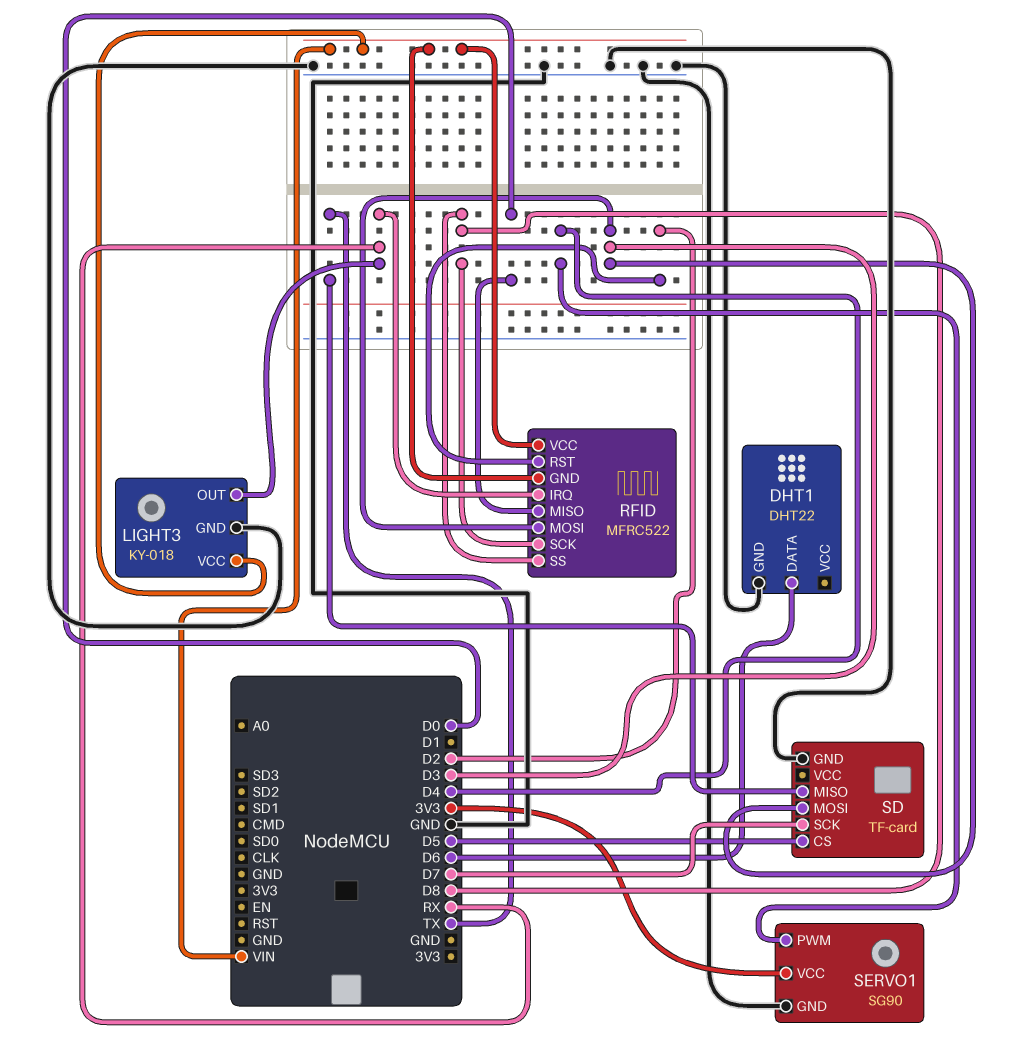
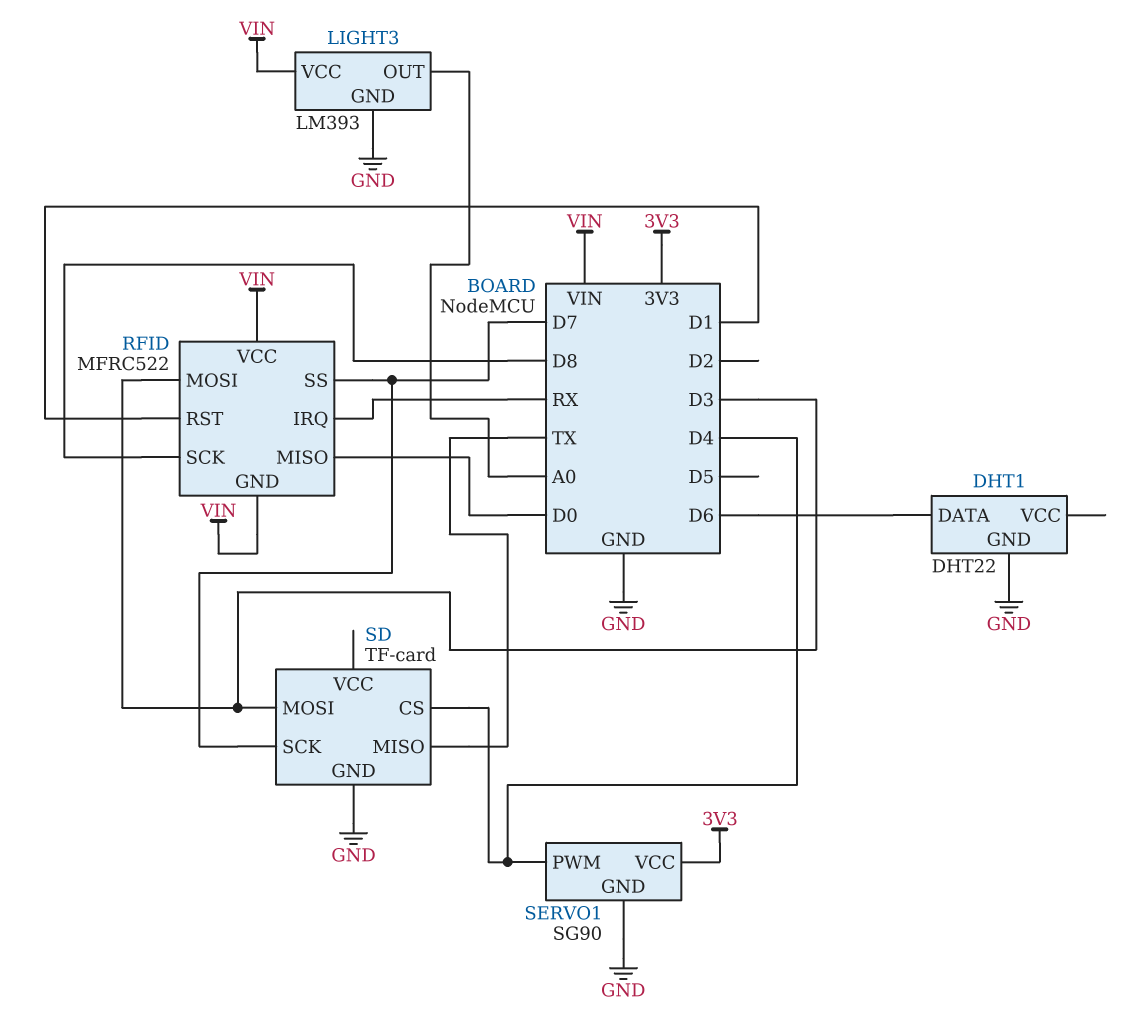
LIGHT3: KY-018 -> LM393
LIGHT3 pin OUT: RX -> A0
RFID pin RST: D2 -> D1
RFID pin SS: D8 -> D7
SD pin CS: D5 -> D4

